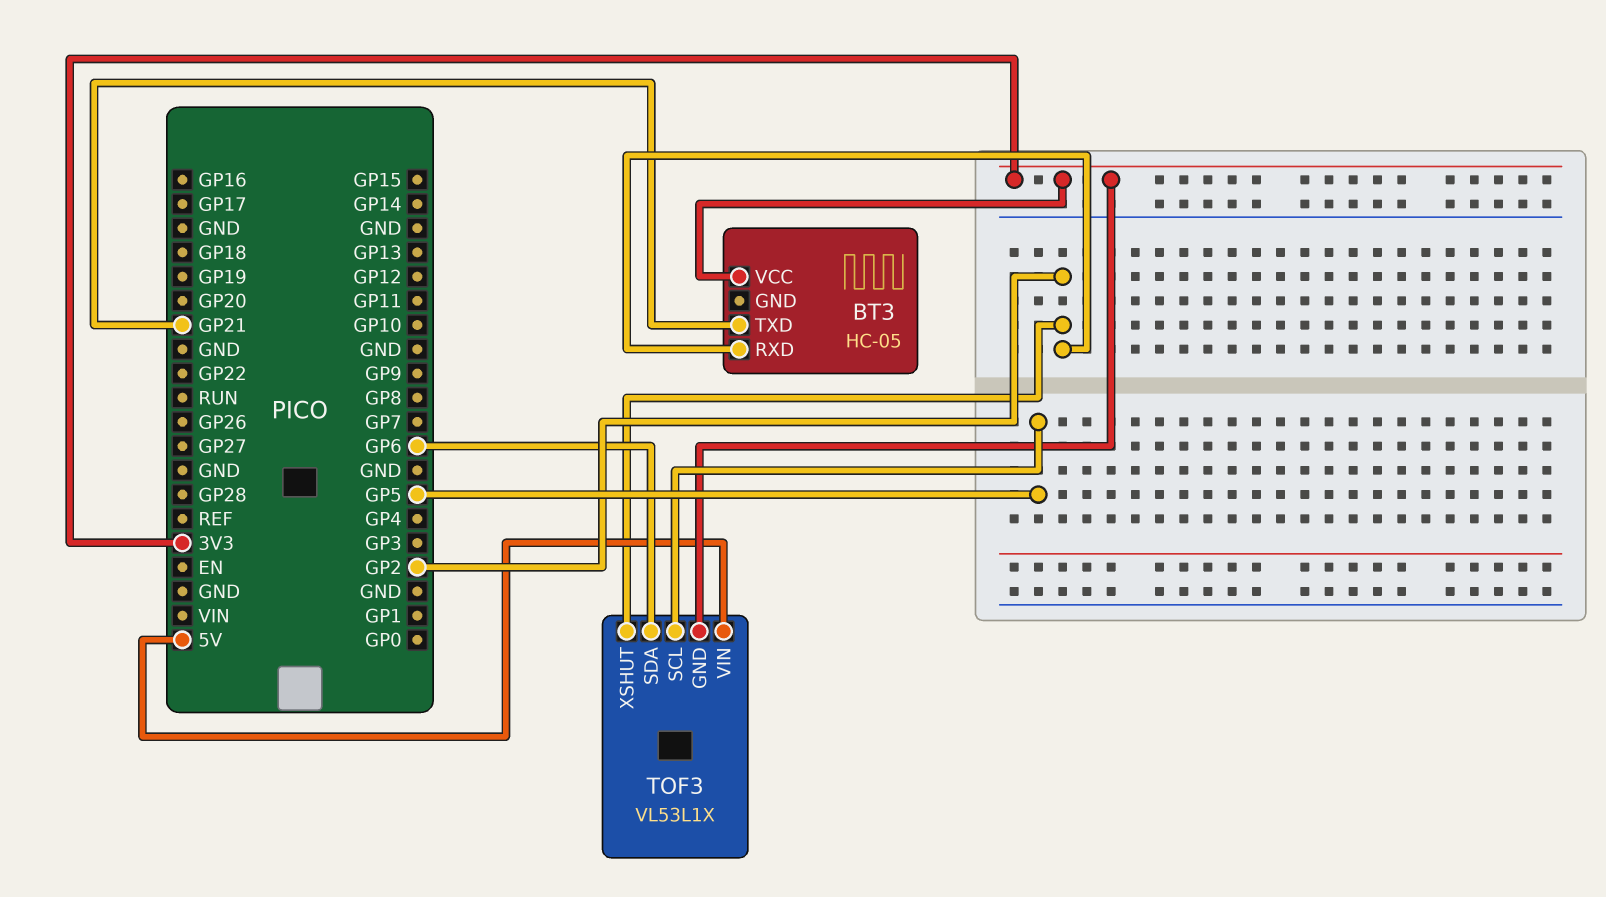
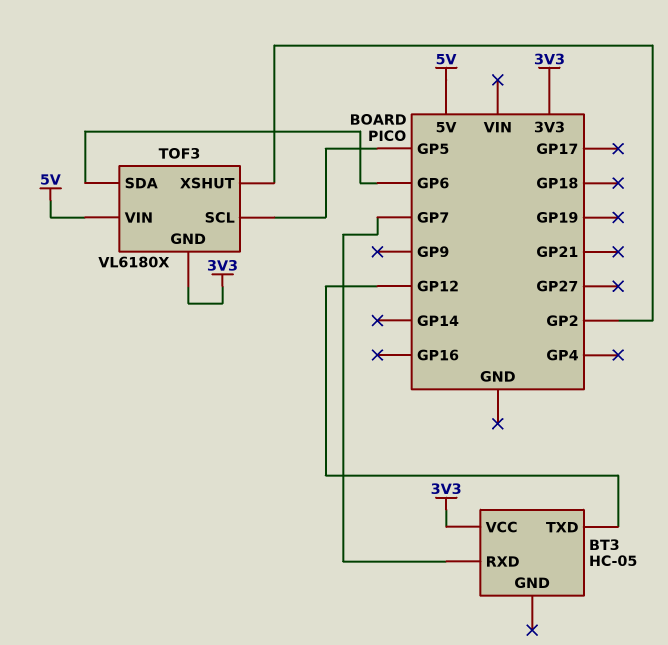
BT3 pin RXD: GP2 -> GP7
BT3 pin TXD: GP21 -> GP12
TOF3: VL53L1X -> VL6180X

